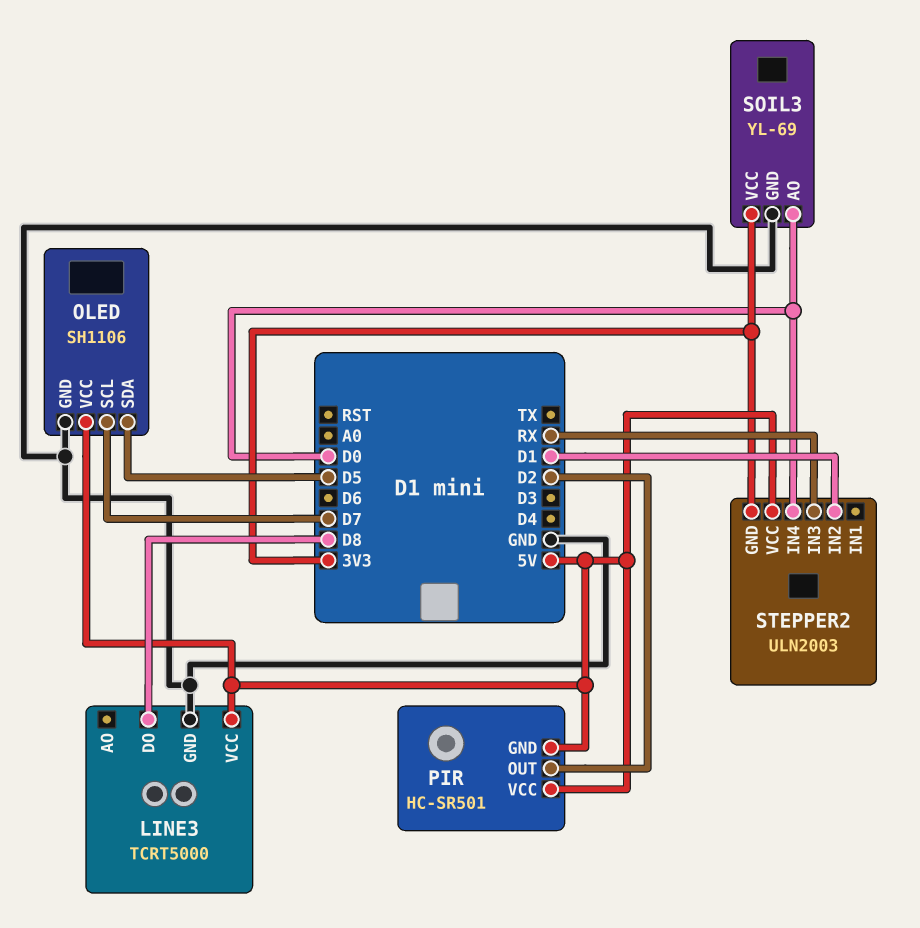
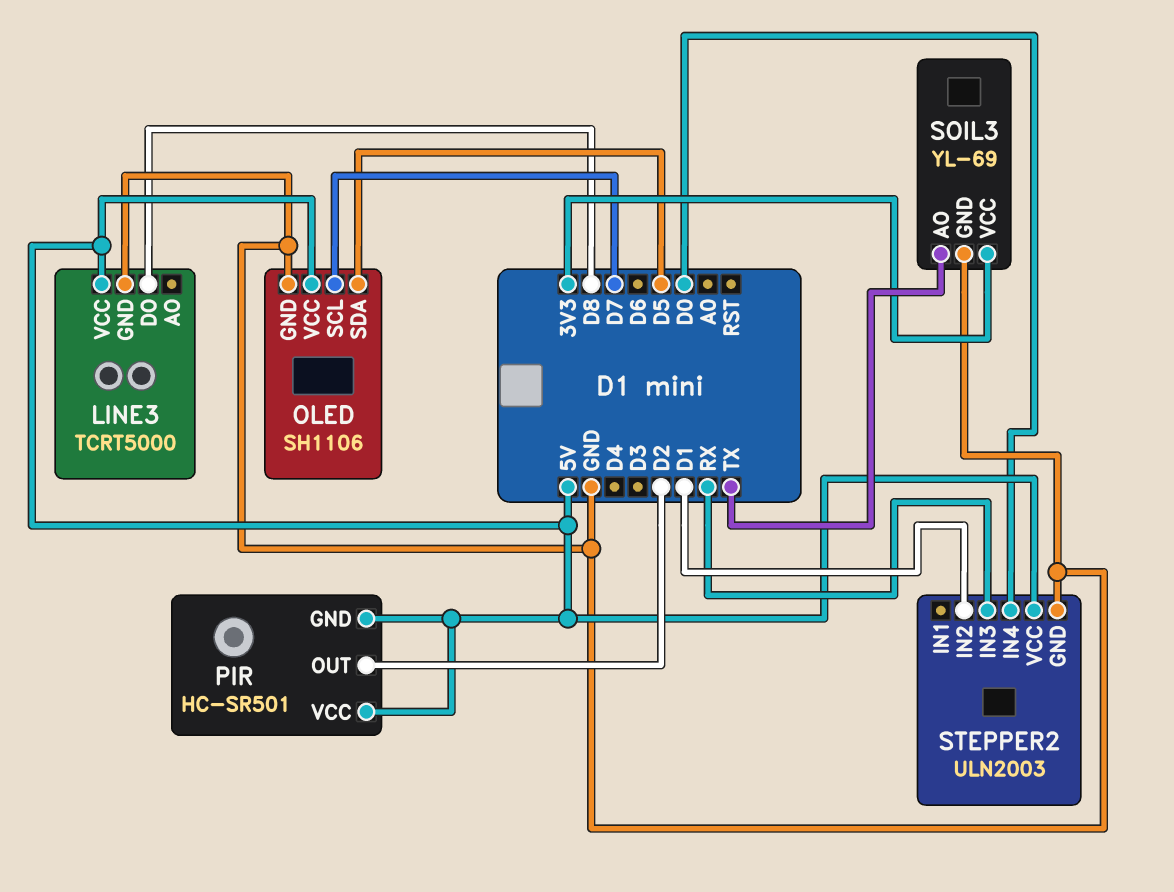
SOIL3 pin AO: D0 -> TX
STEPPER2 pin GND: 3V3 -> GND

